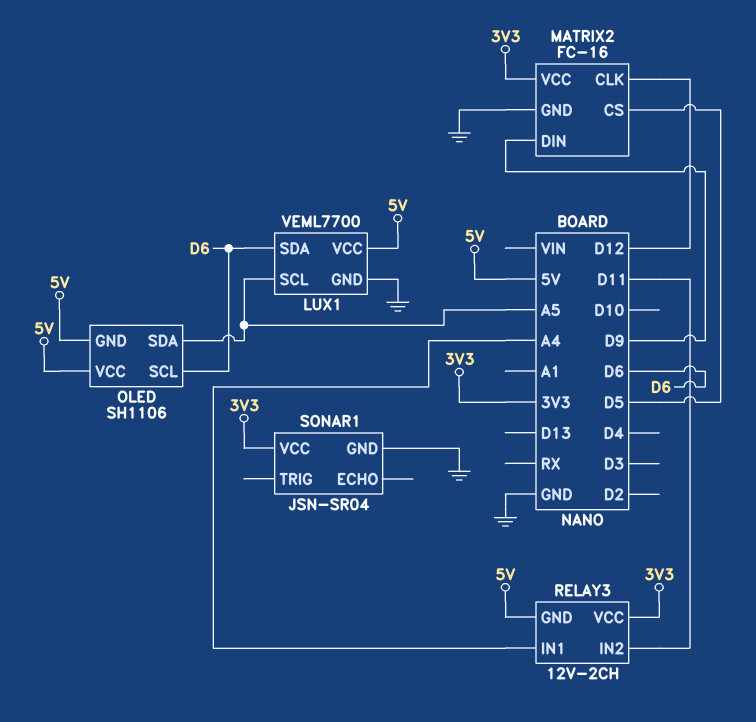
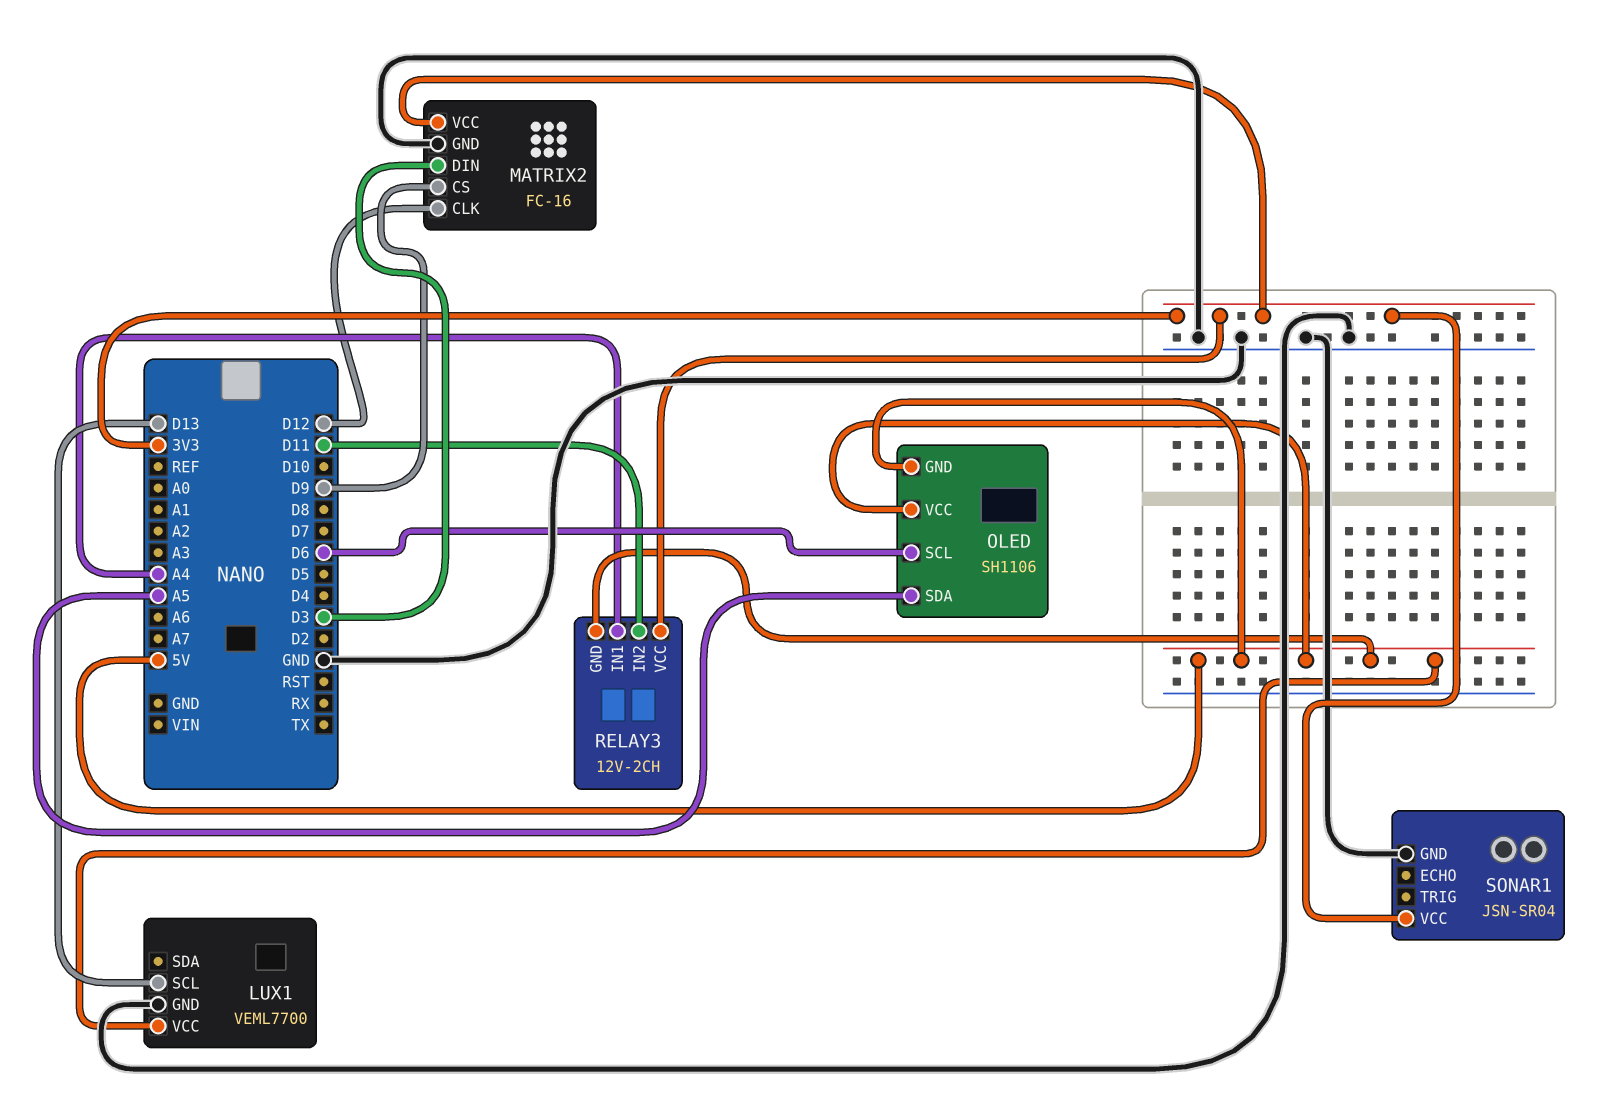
LUX1 pin SCL: A5 -> D13
LUX1 pin SDA: D6 -> none
MATRIX2 pin CS: D5 -> D9
MATRIX2 pin DIN: D9 -> D3

